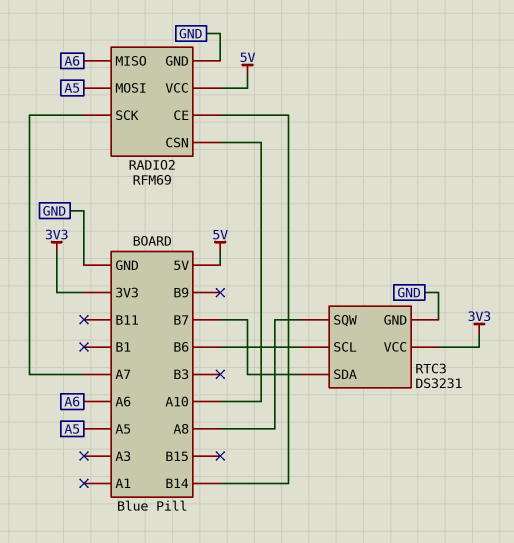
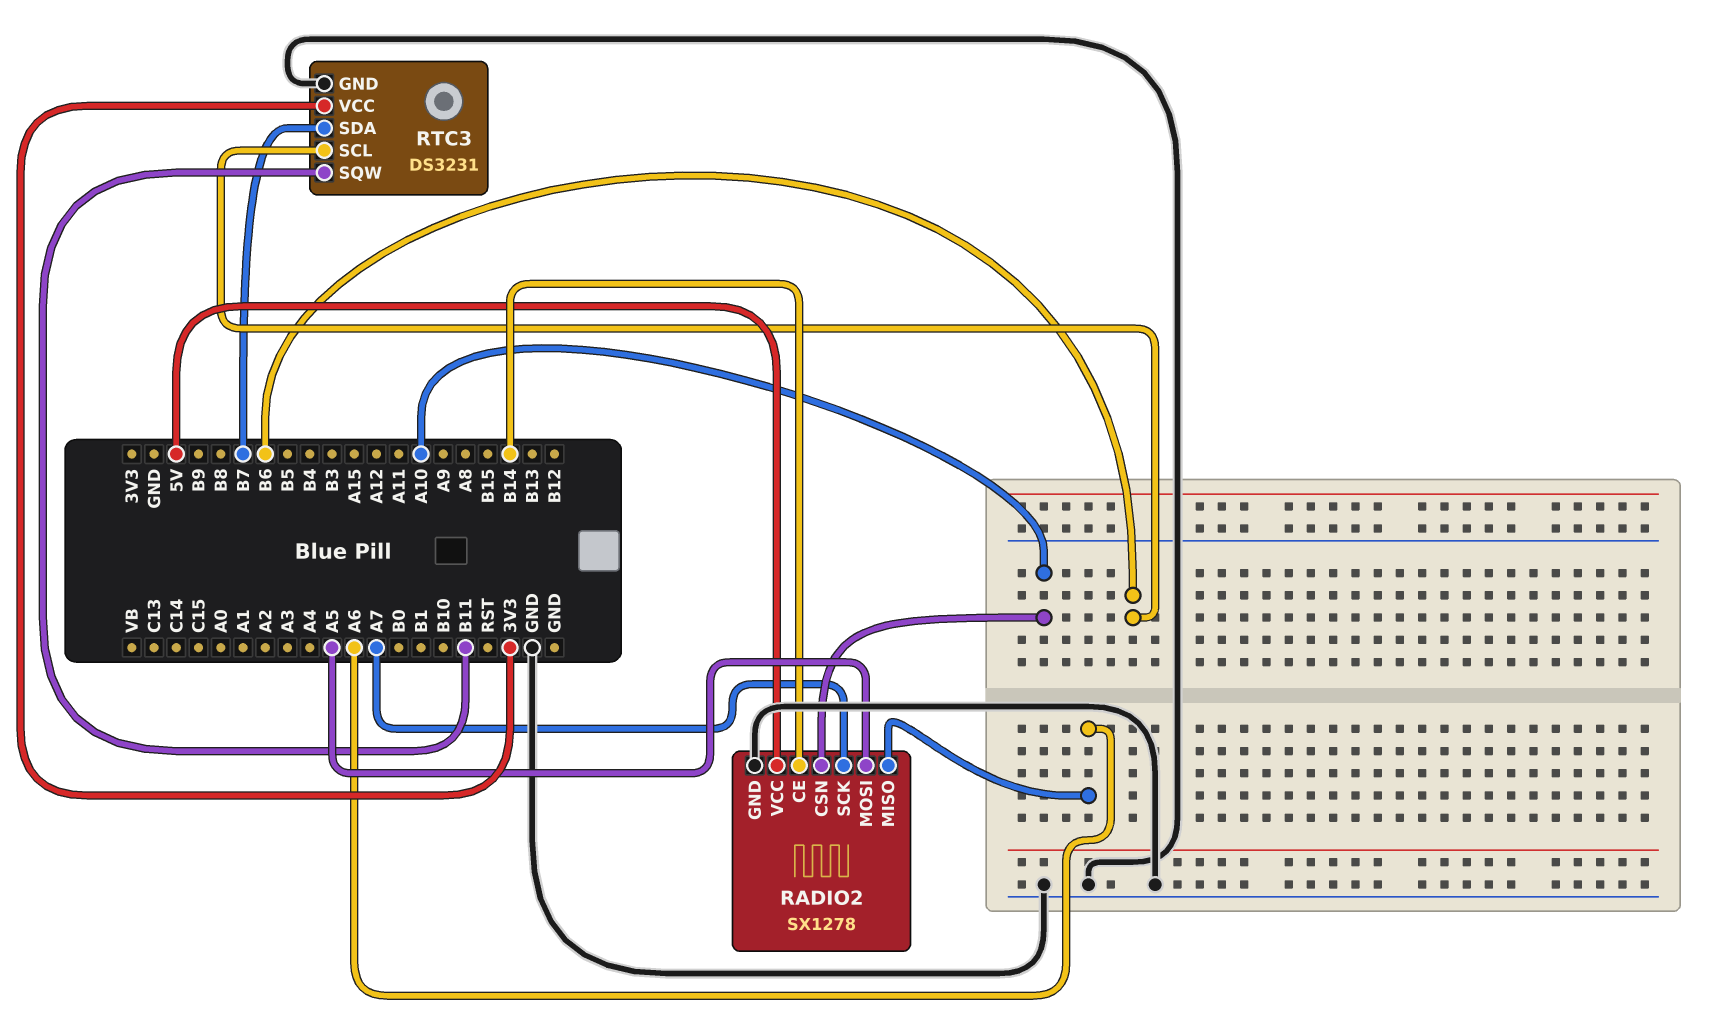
RADIO2: RFM69 -> SX1278
RTC3 pin SQW: A8 -> B11

